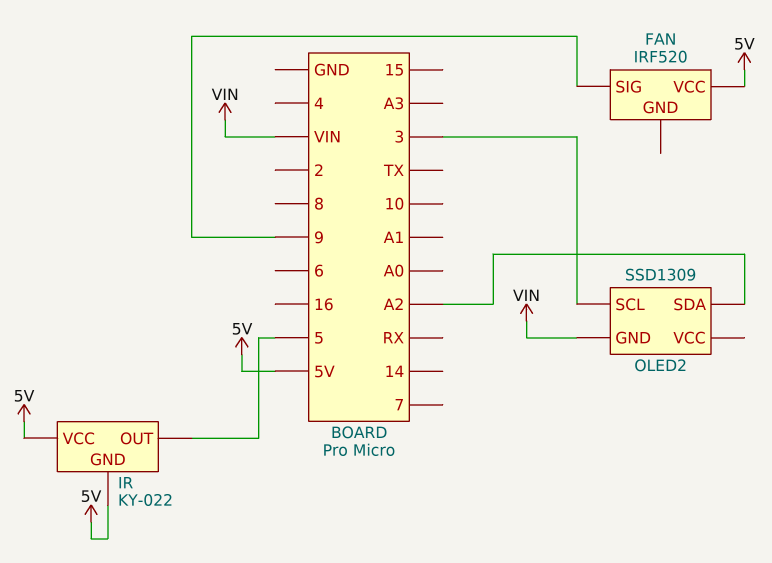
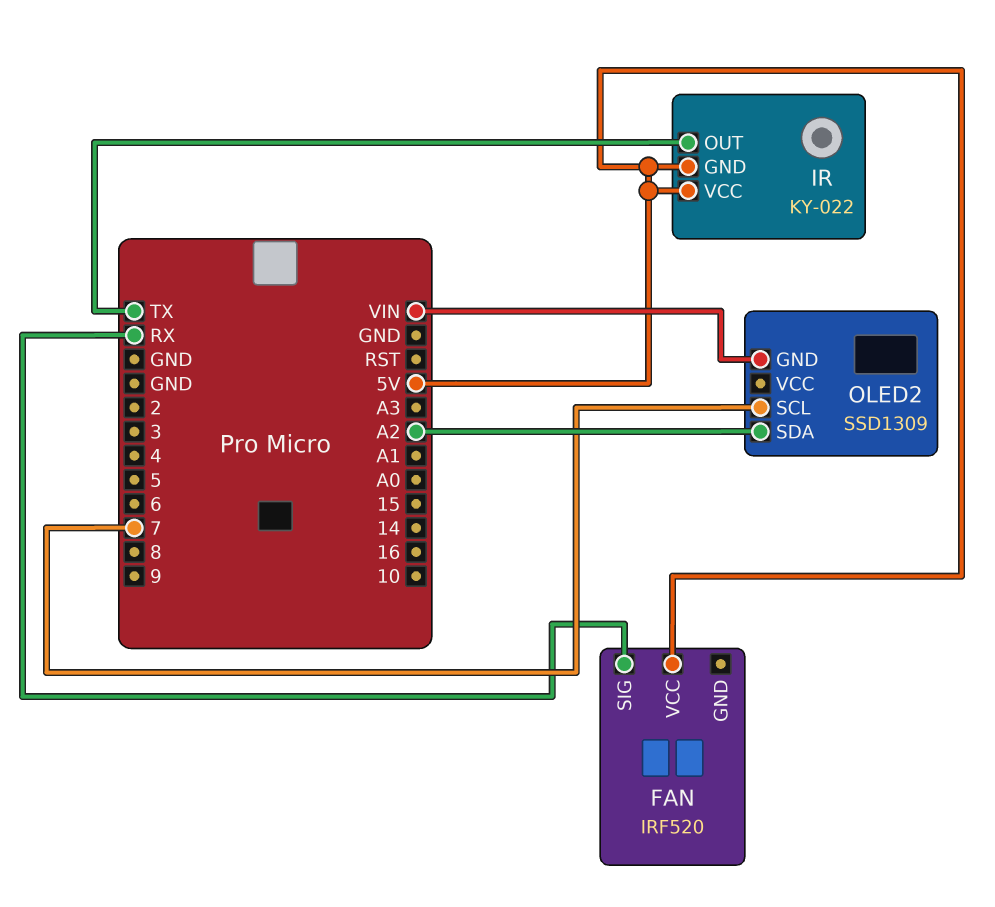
FAN pin SIG: 9 -> RX
IR pin OUT: 5 -> TX
OLED2 pin SCL: 3 -> 7

